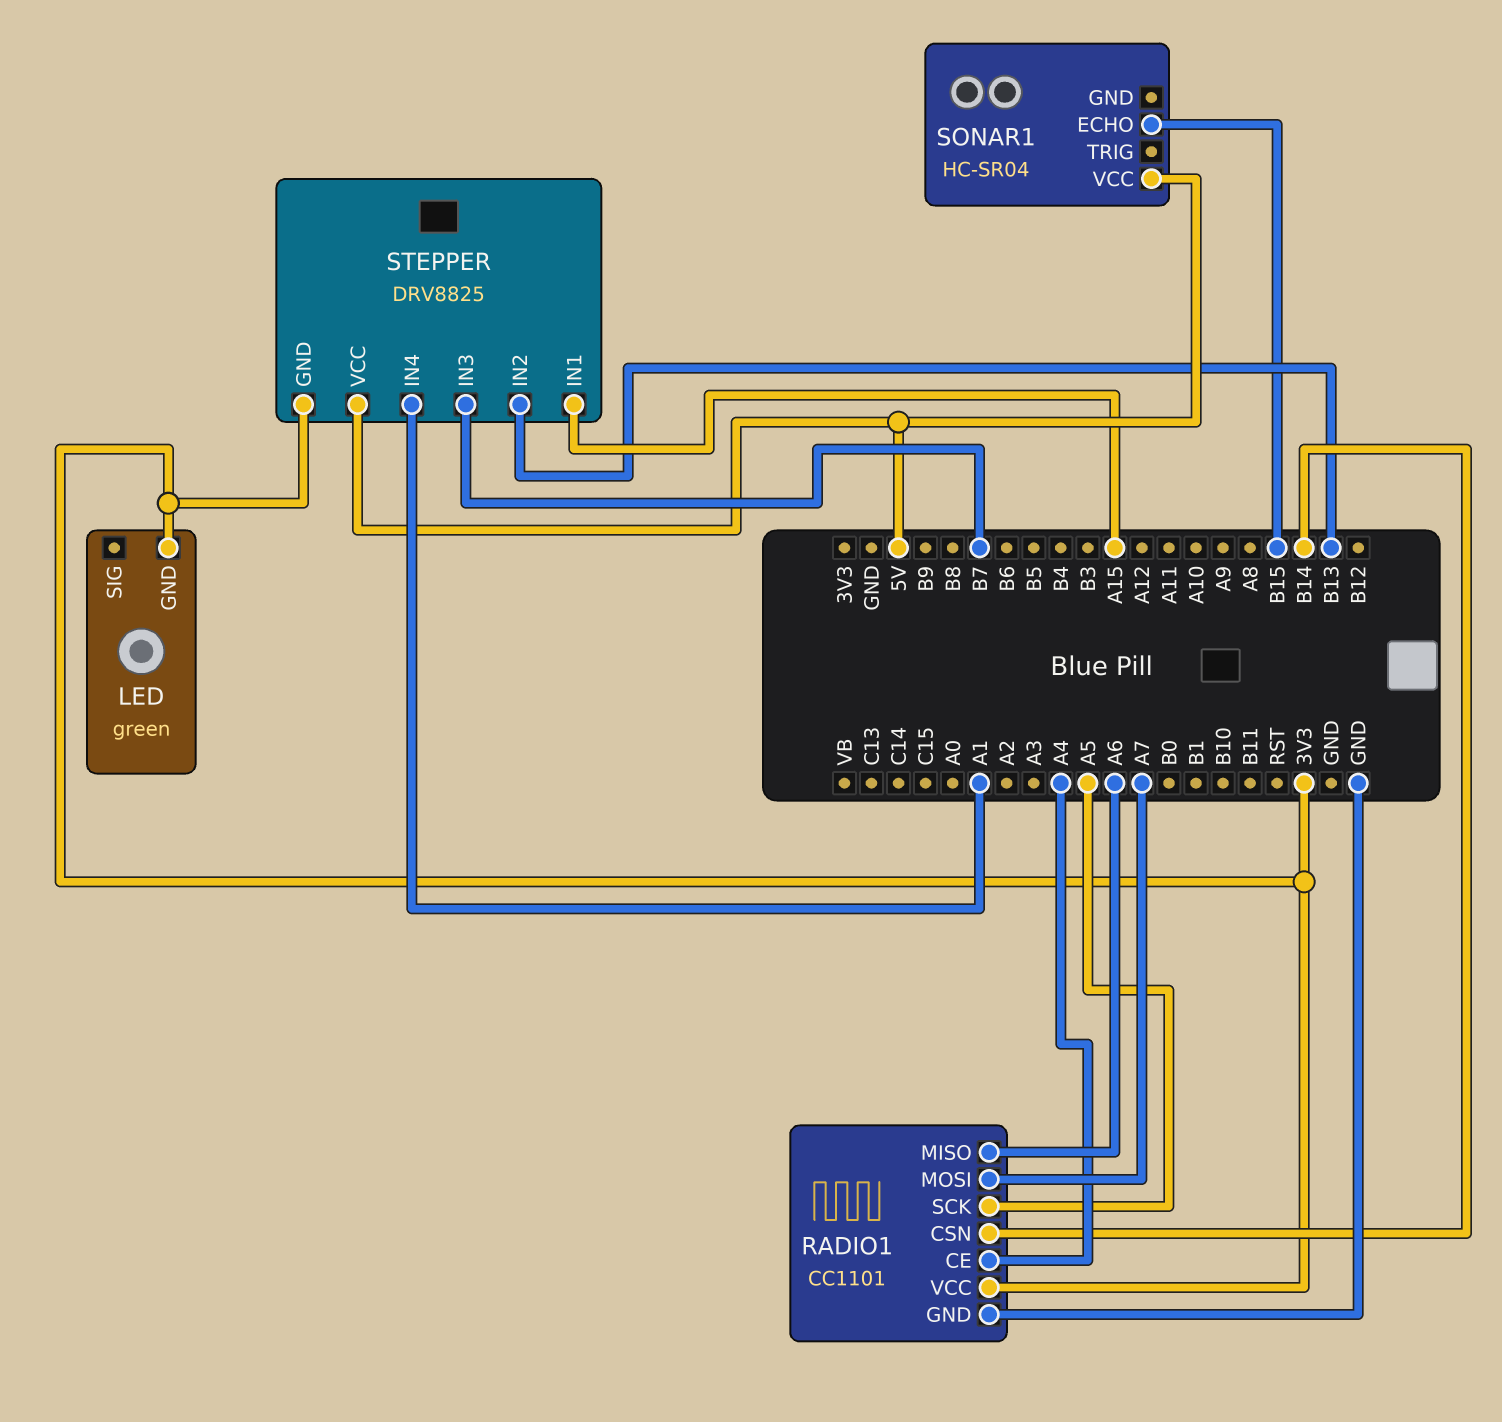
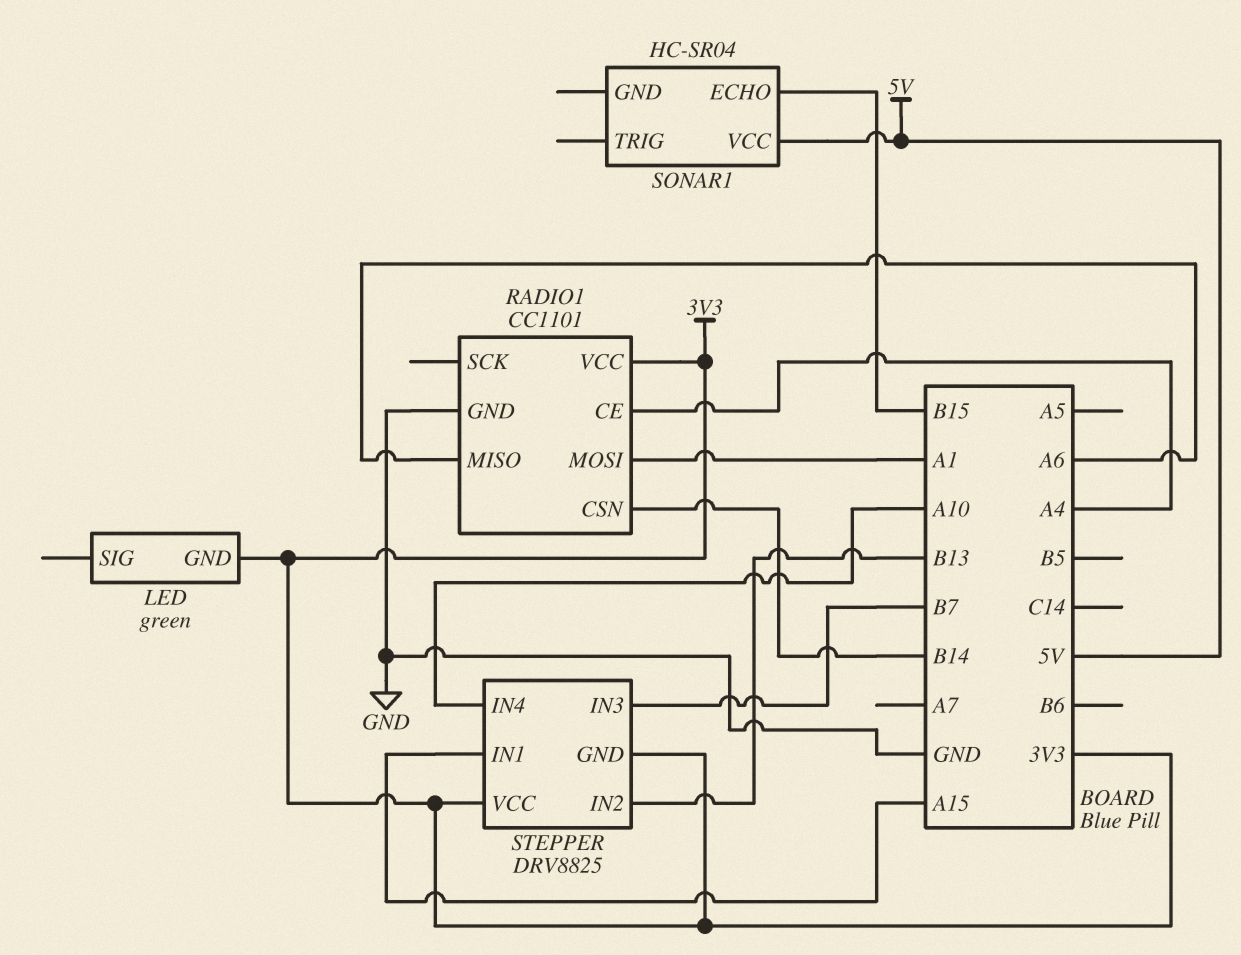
RADIO1 pin MOSI: A7 -> A1
RADIO1 pin SCK: A5 -> none
STEPPER pin IN4: A1 -> A10
STEPPER pin VCC: 5V -> 3V3

